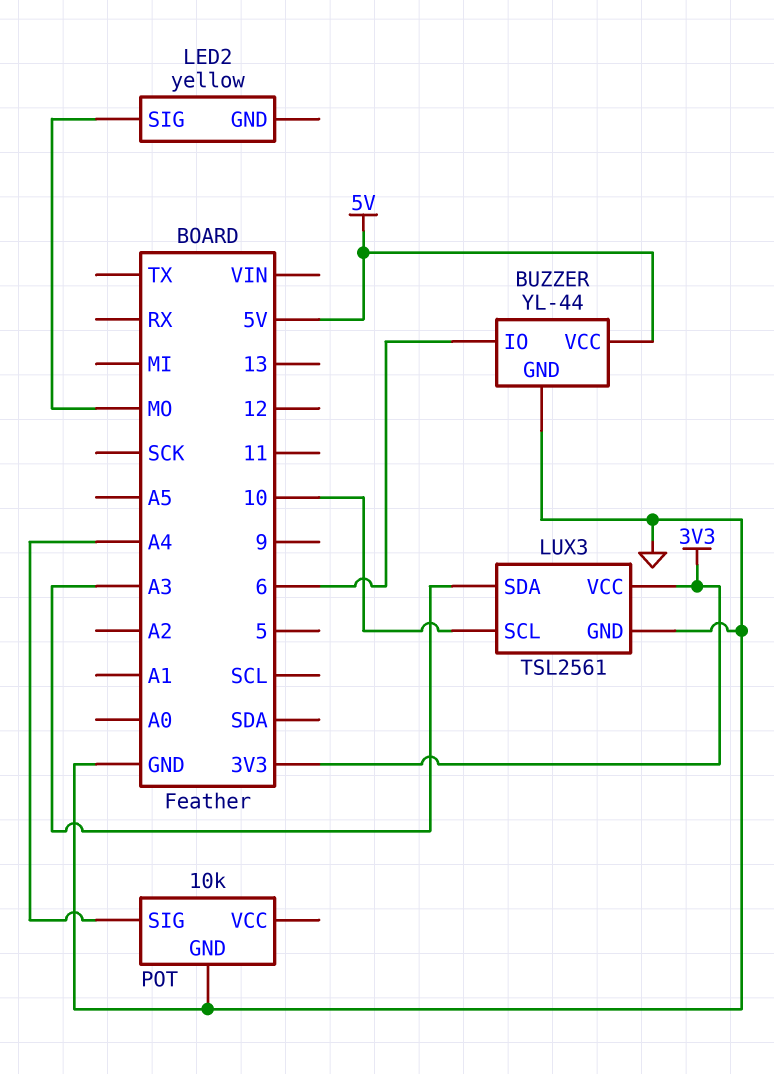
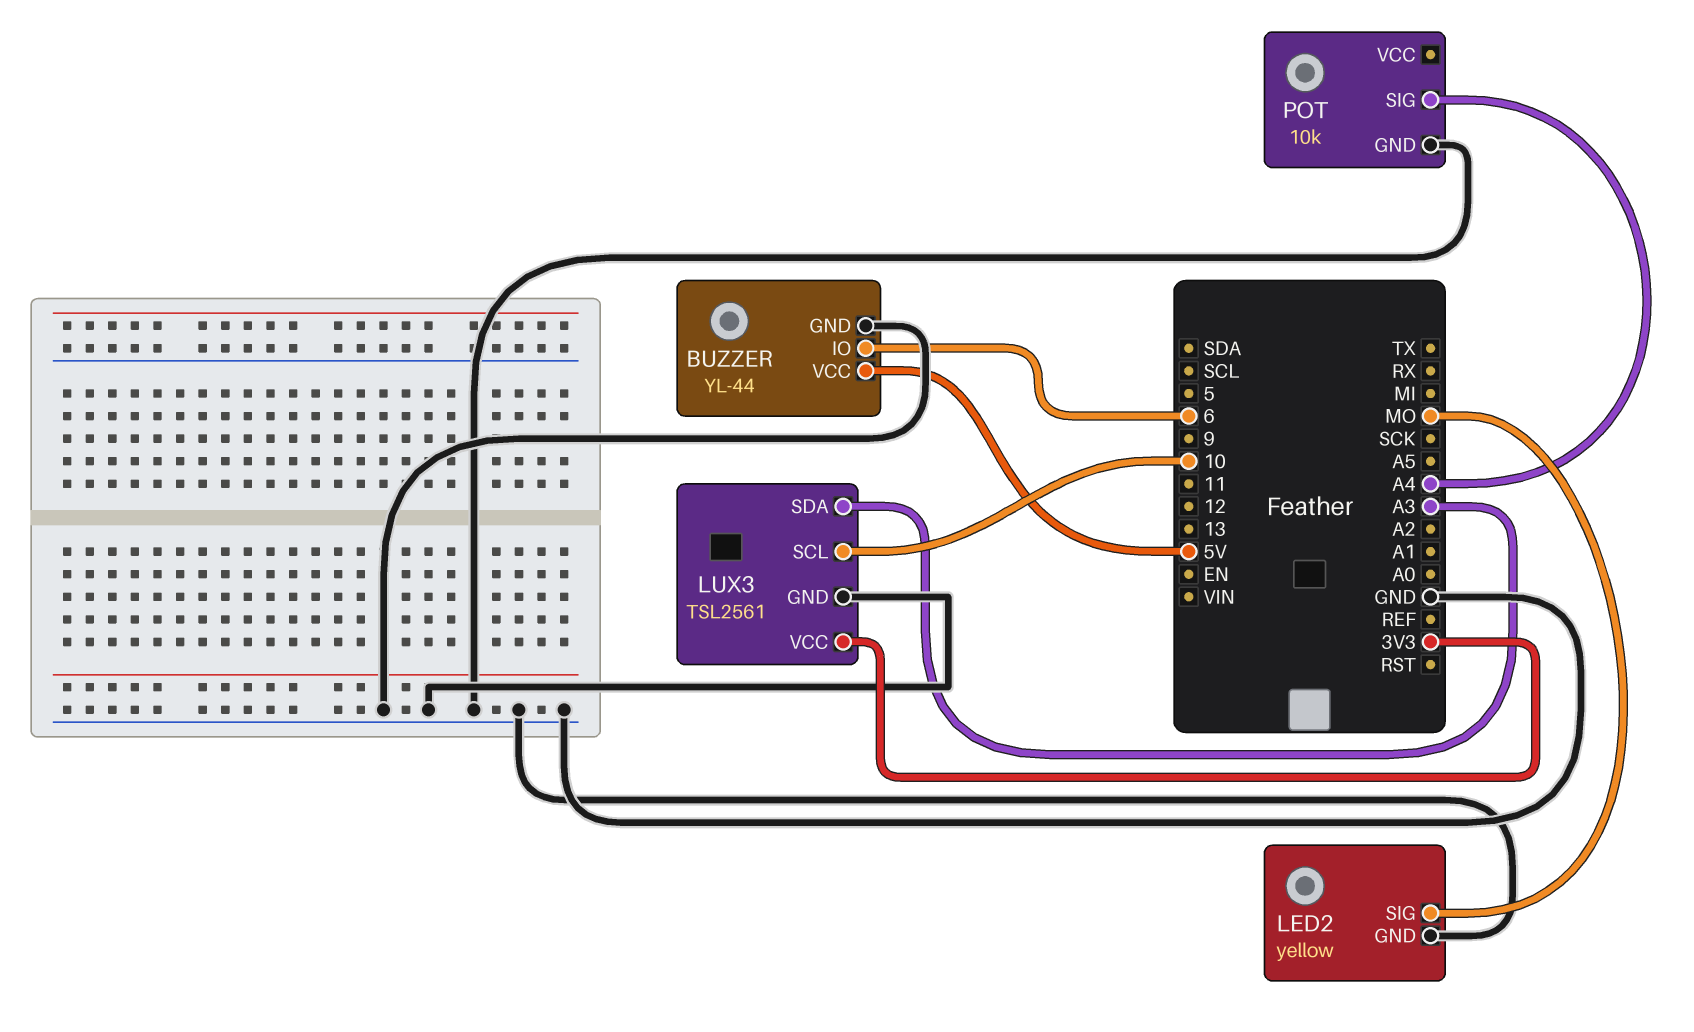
LED2 pin GND: none -> GND

